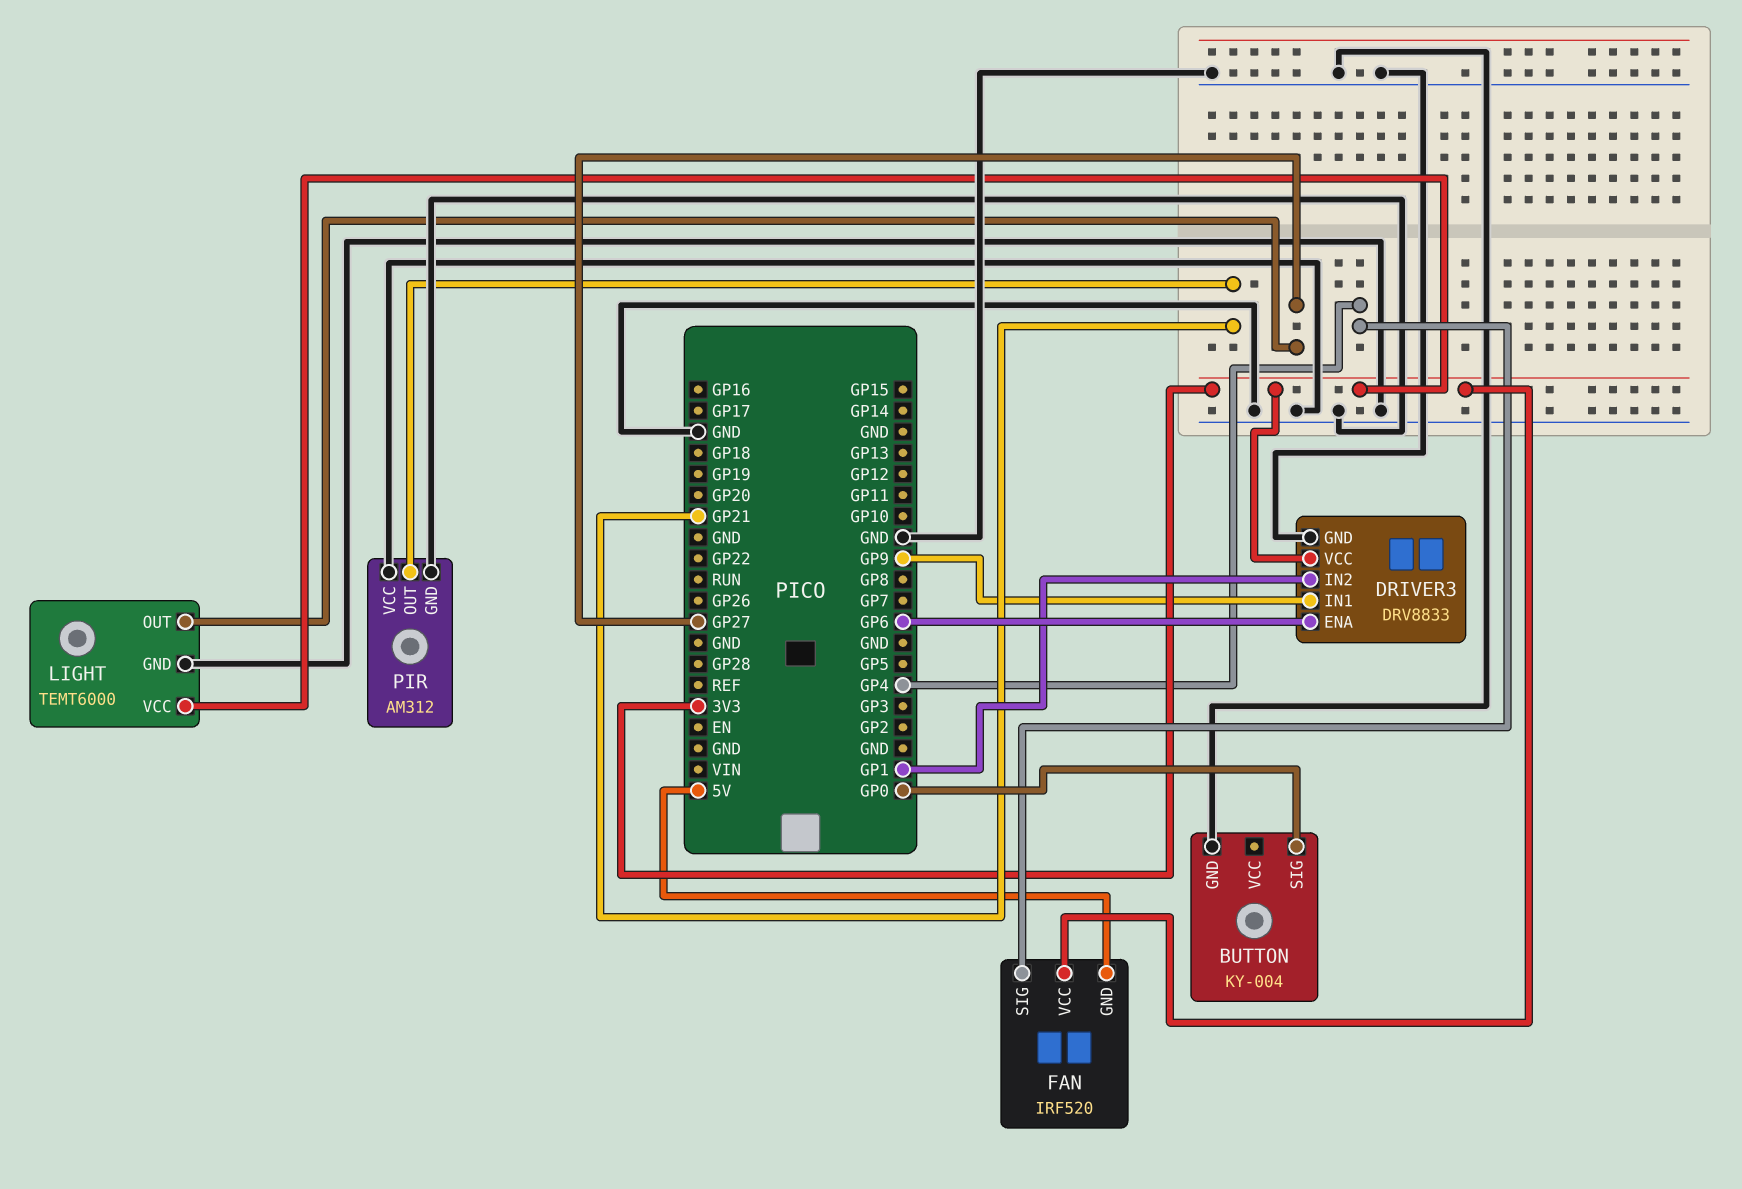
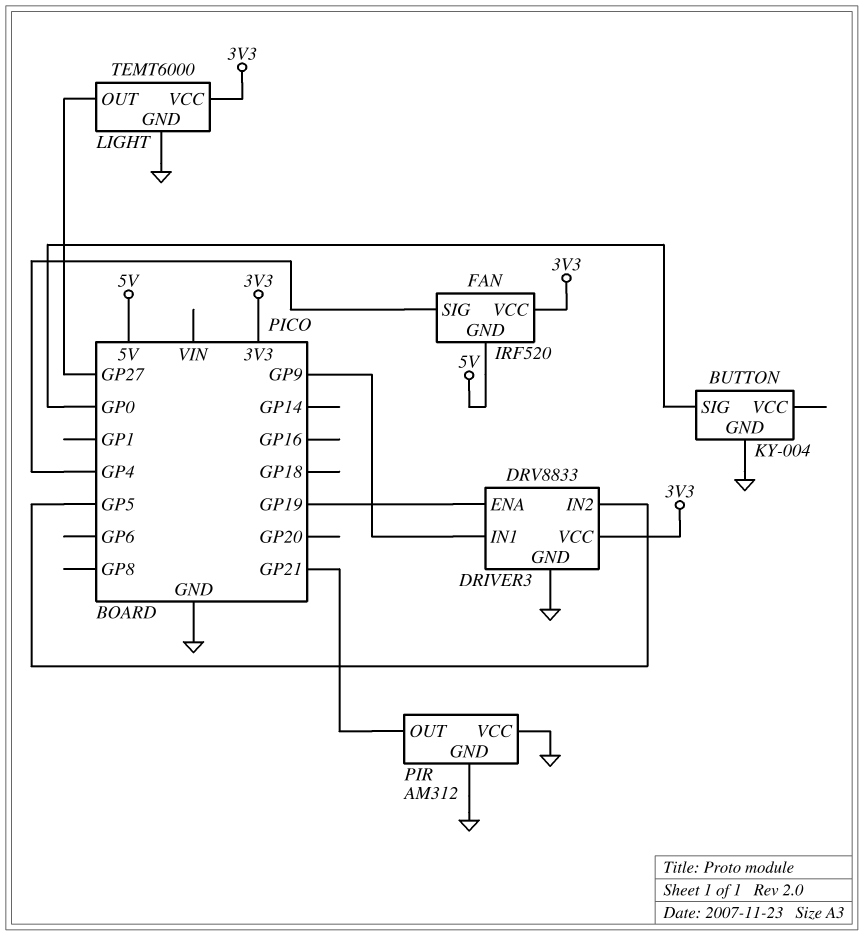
DRIVER3 pin ENA: GP6 -> GP19
DRIVER3 pin IN2: GP1 -> GP5

